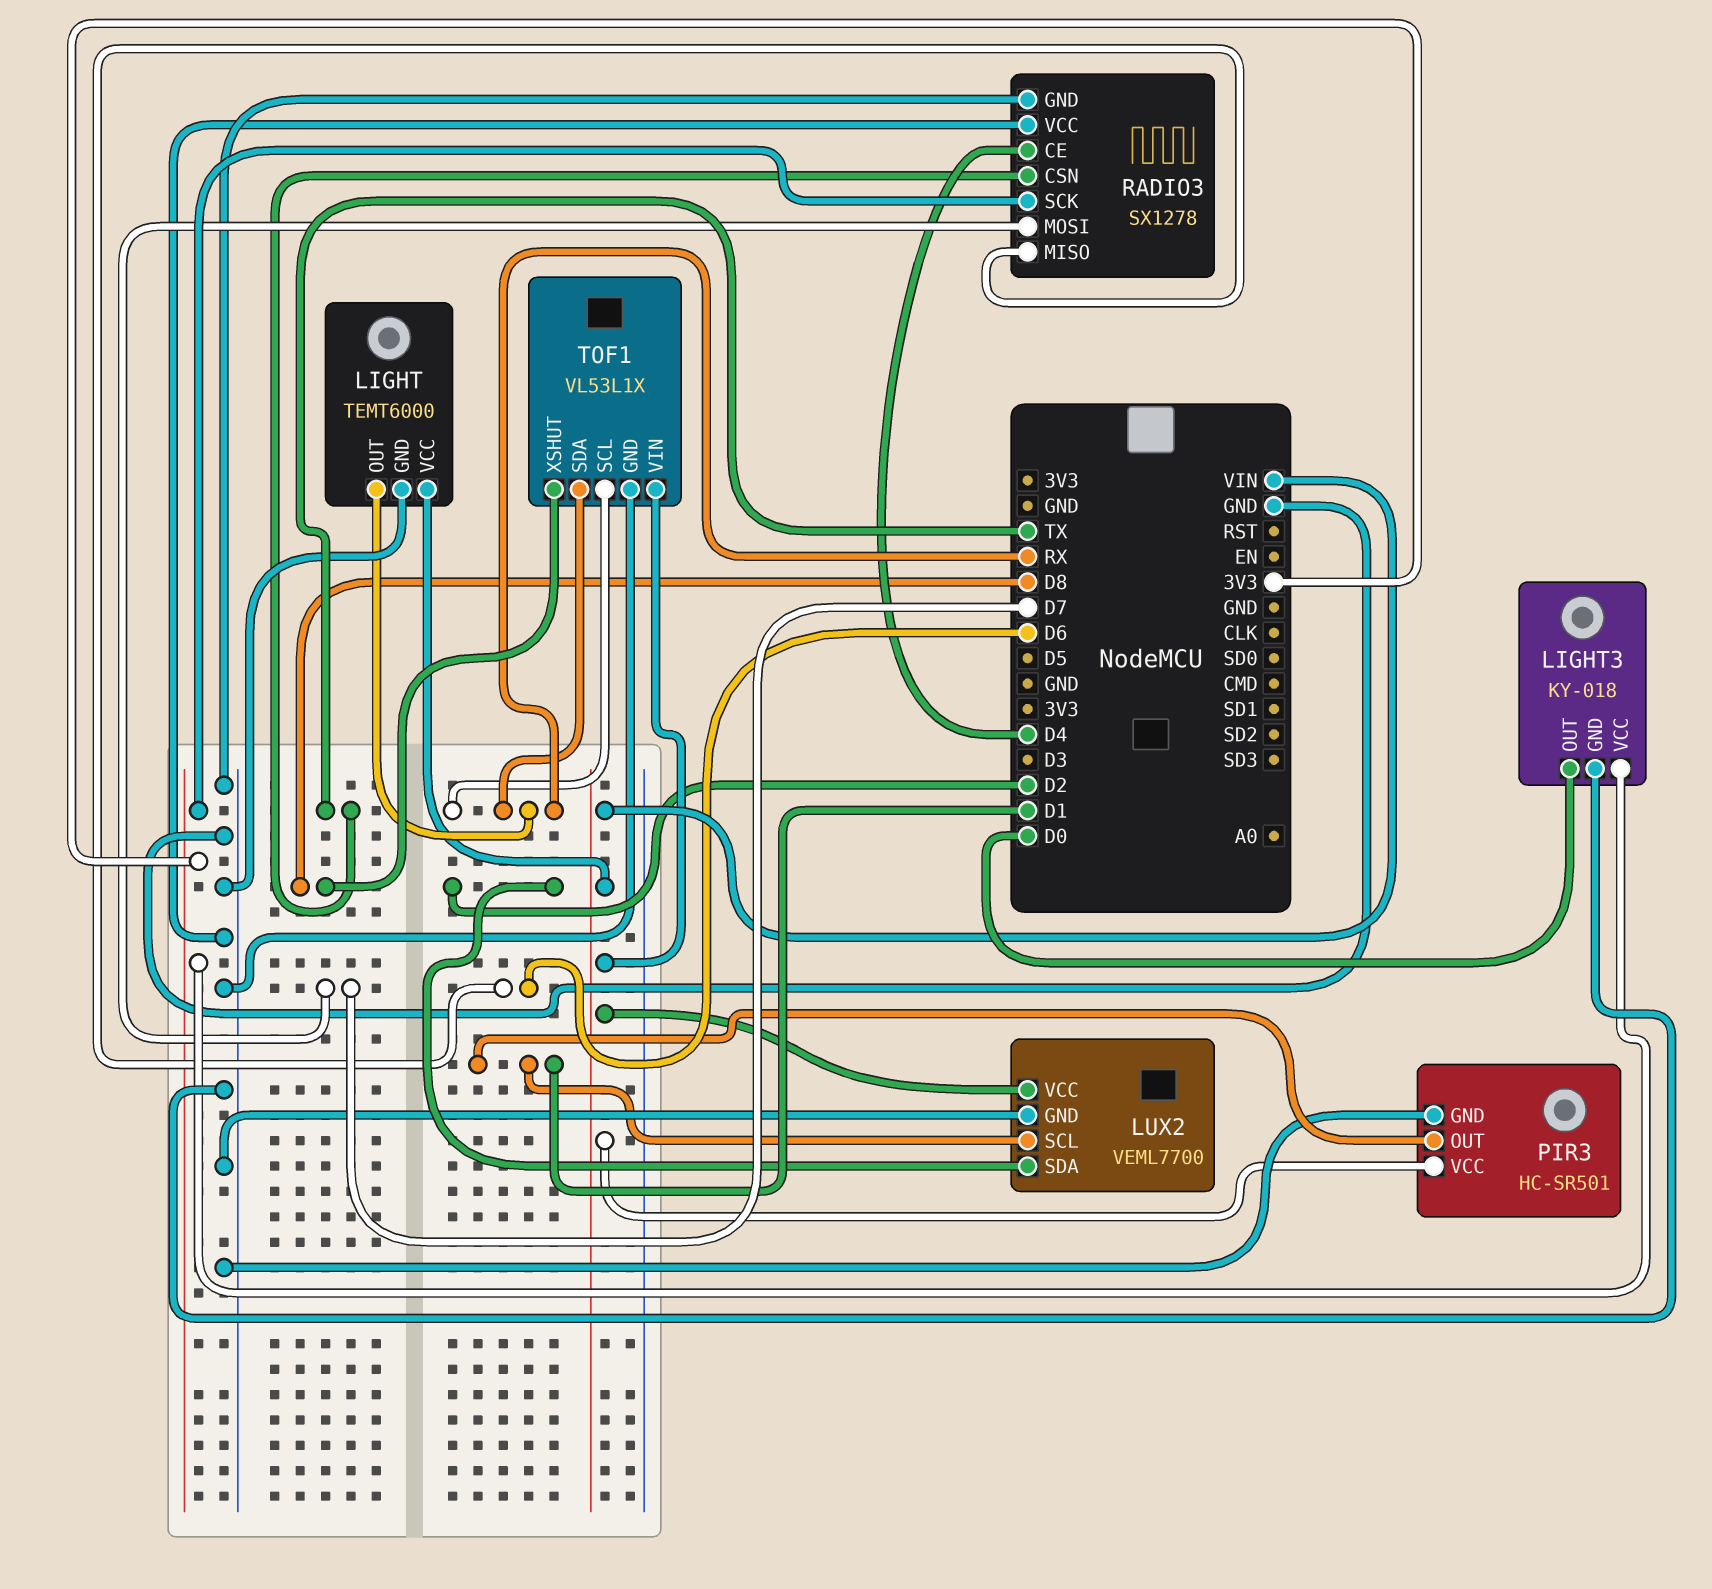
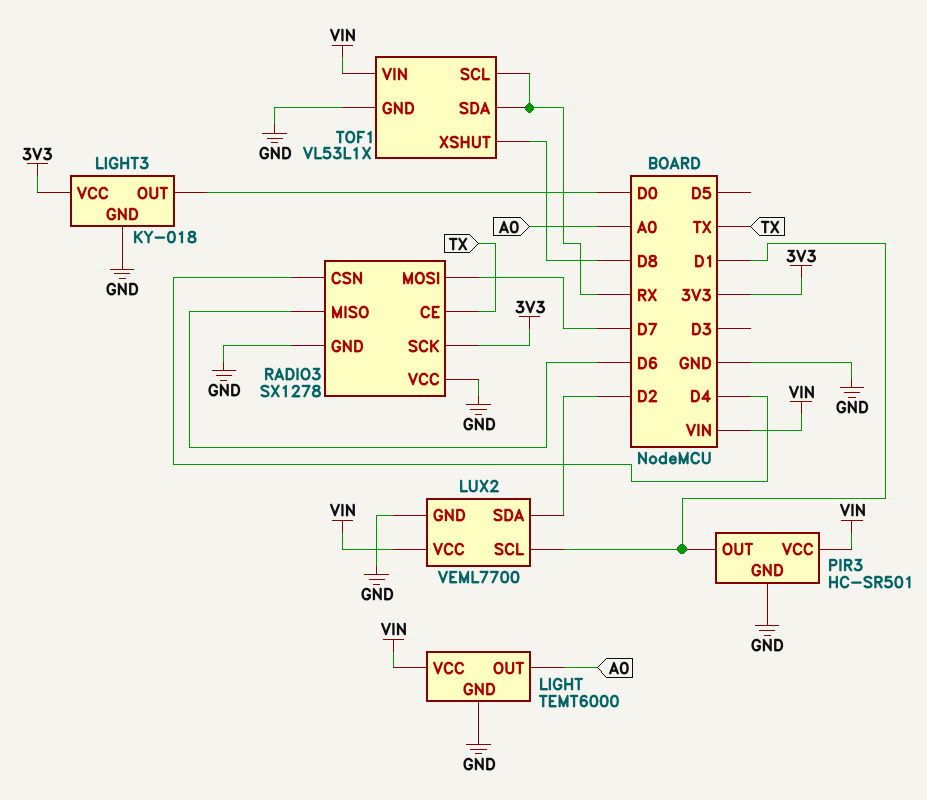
LIGHT pin OUT: RX -> A0
RADIO3 pin CE: D4 -> TX
RADIO3 pin CSN: TX -> D4

